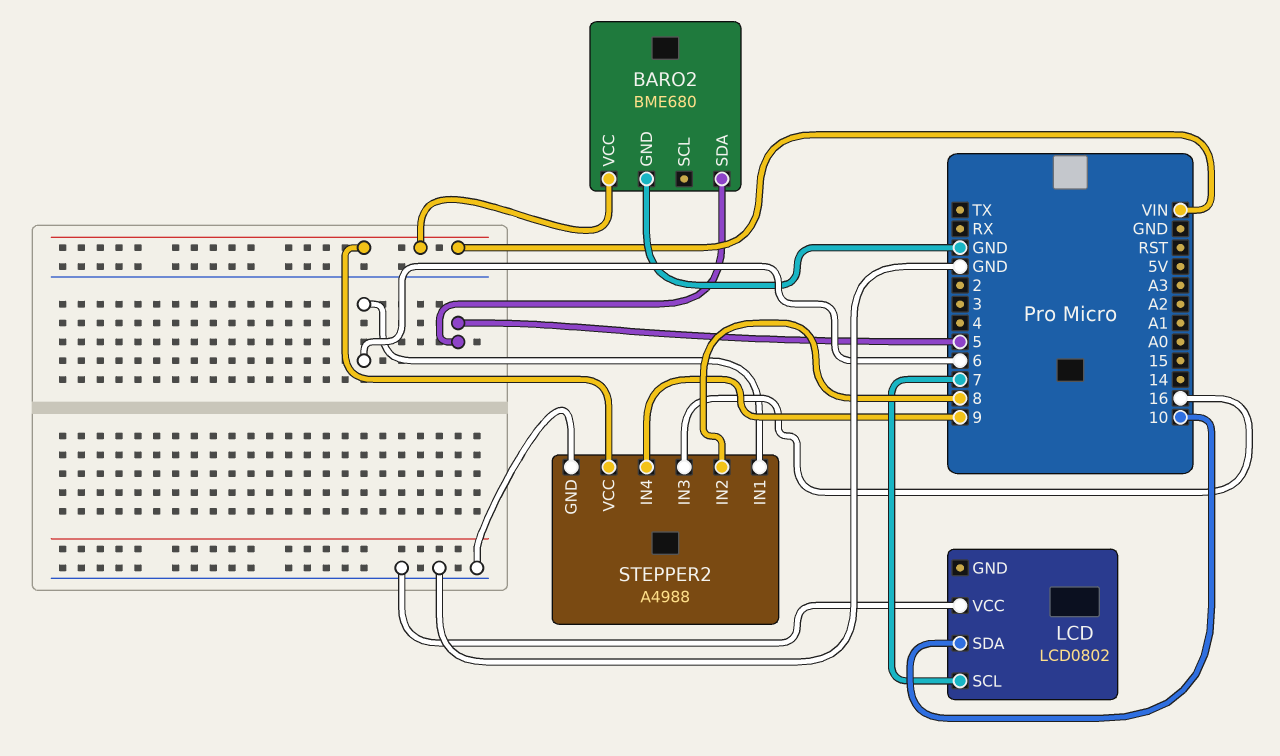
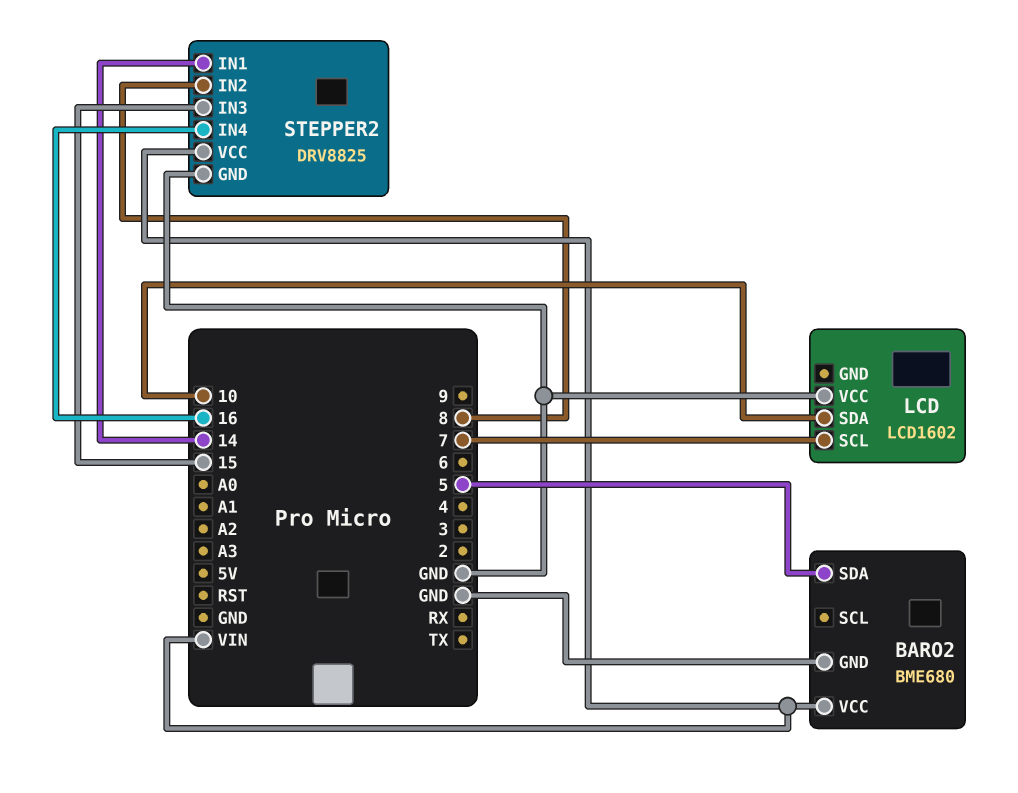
LCD: LCD0802 -> LCD1602
STEPPER2: A4988 -> DRV8825
STEPPER2 pin IN1: 6 -> 14
STEPPER2 pin IN3: 16 -> 15
STEPPER2 pin IN4: 9 -> 16

